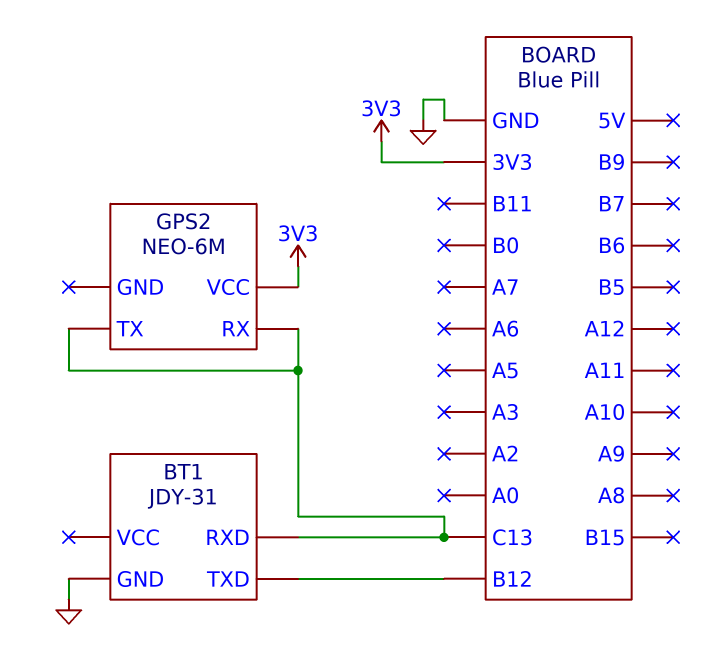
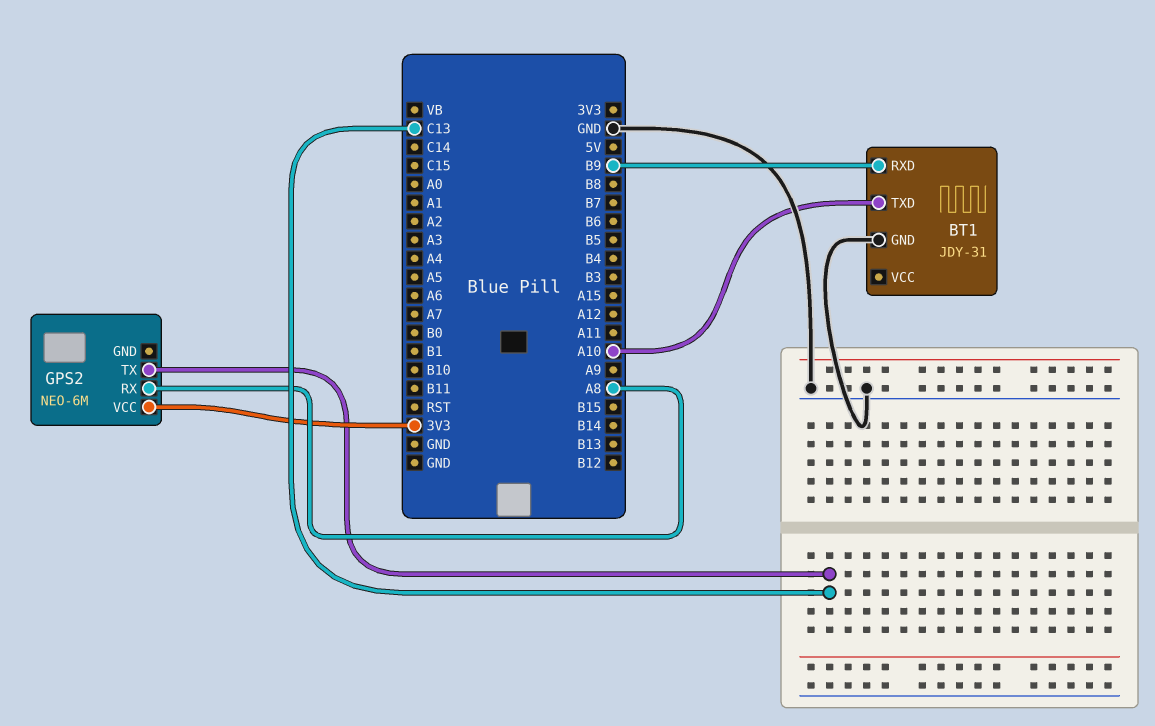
BT1 pin RXD: C13 -> B9
BT1 pin TXD: B12 -> A10
GPS2 pin RX: C13 -> A8

